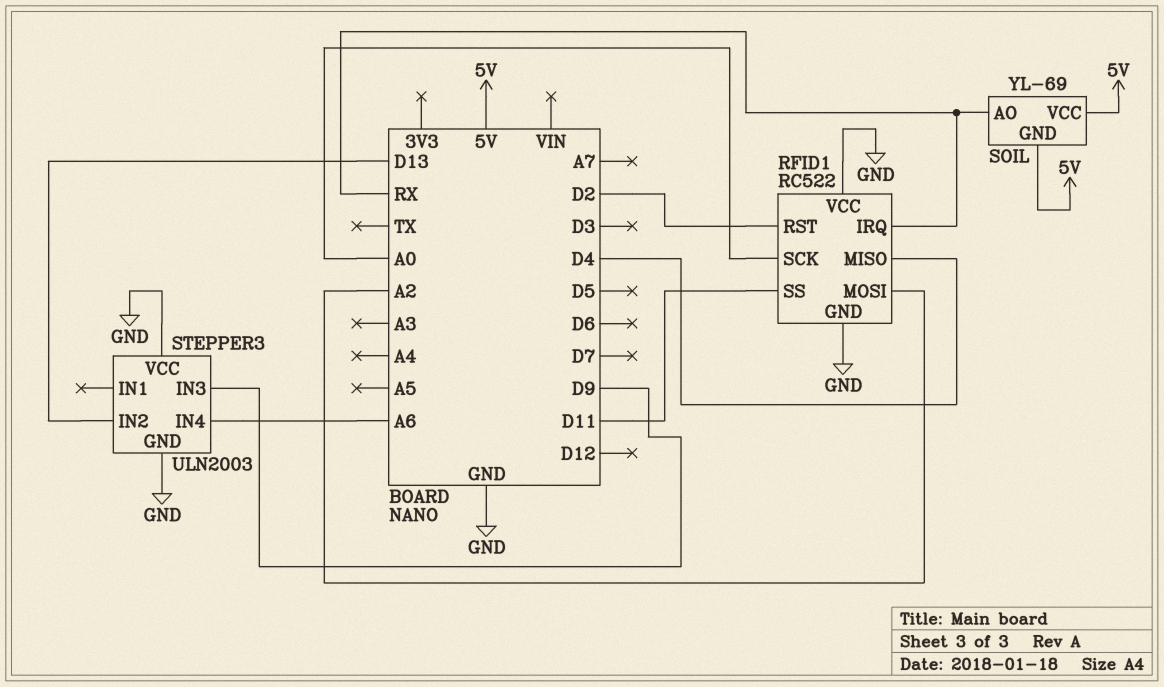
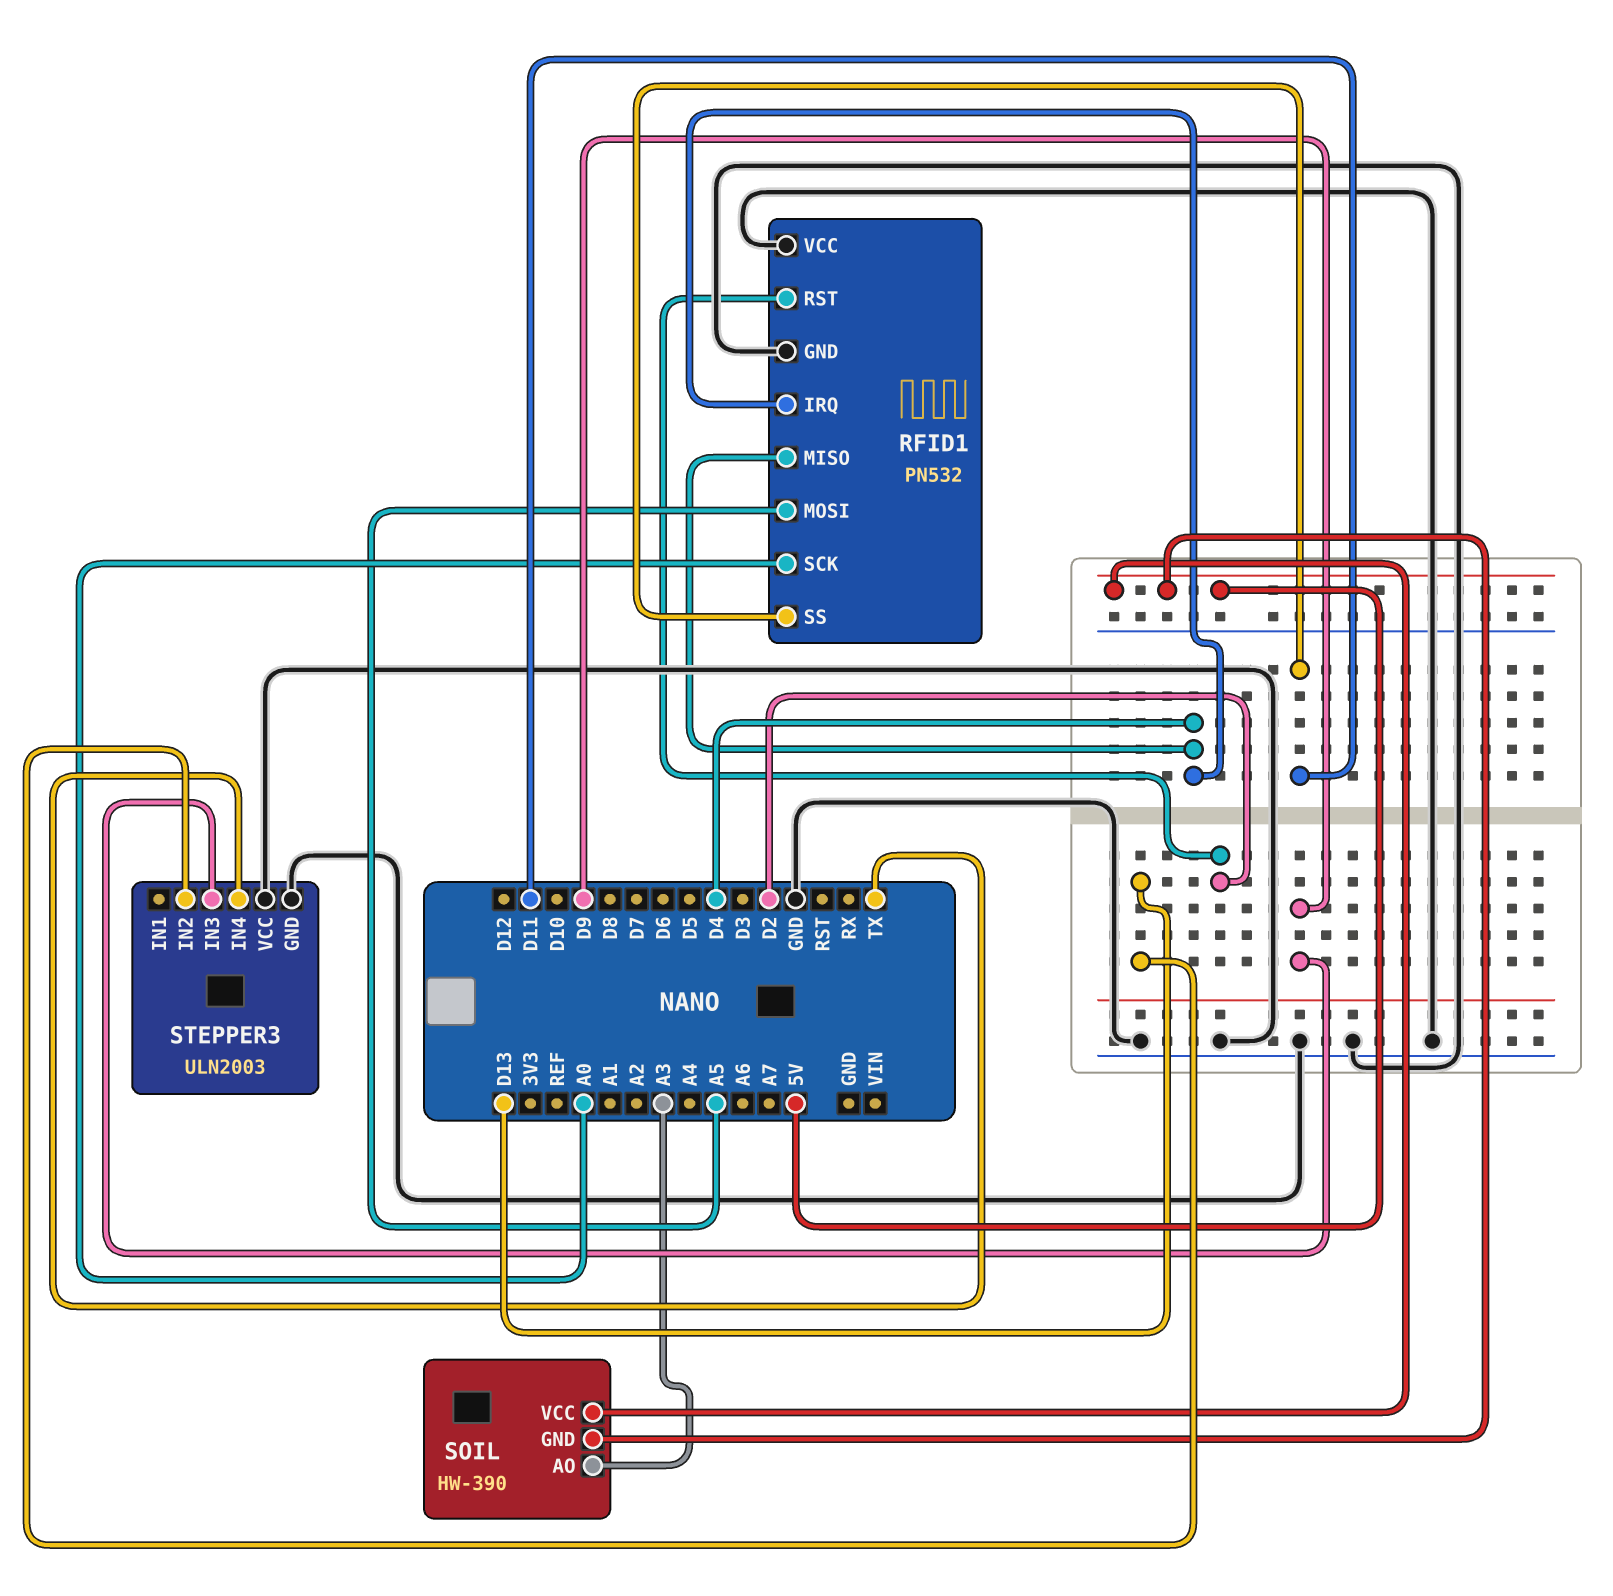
RFID1: RC522 -> PN532
RFID1 pin IRQ: RX -> D4
RFID1 pin MOSI: A2 -> A5
SOIL: YL-69 -> HW-390
SOIL pin AO: RX -> A3
STEPPER3 pin IN4: A6 -> TX

